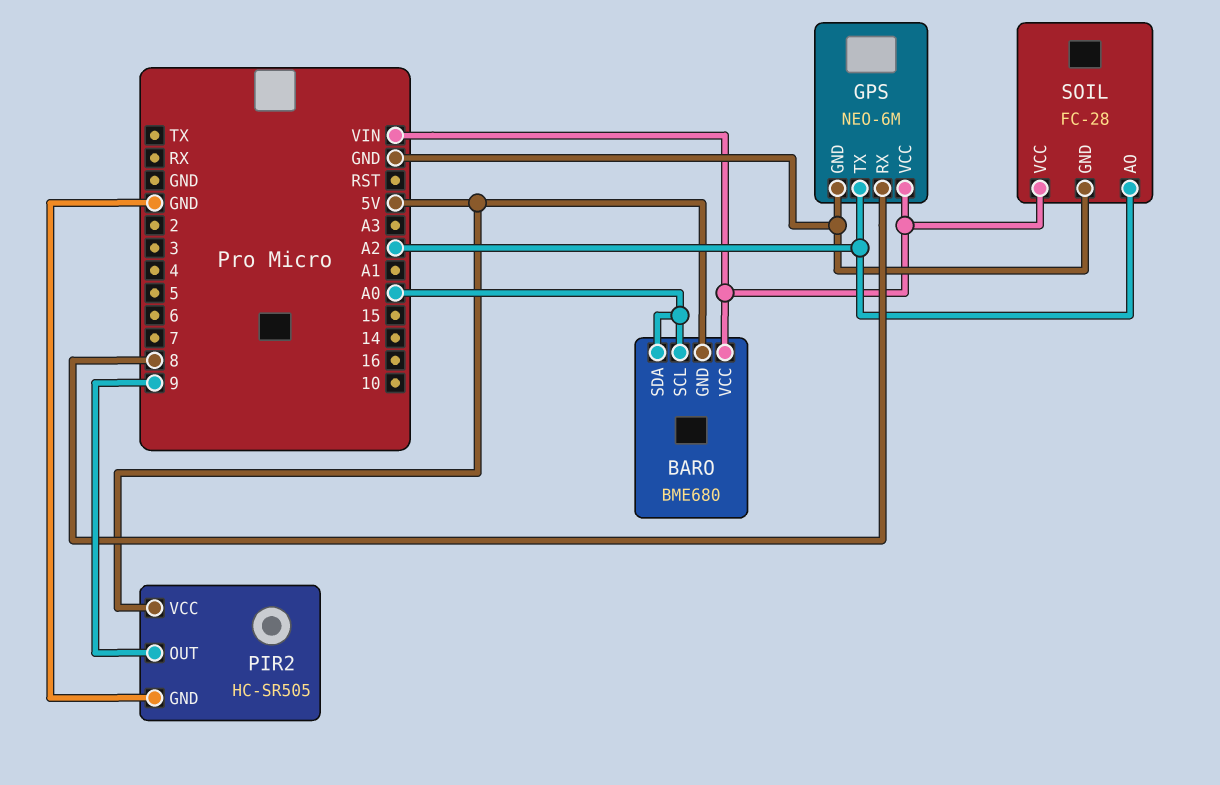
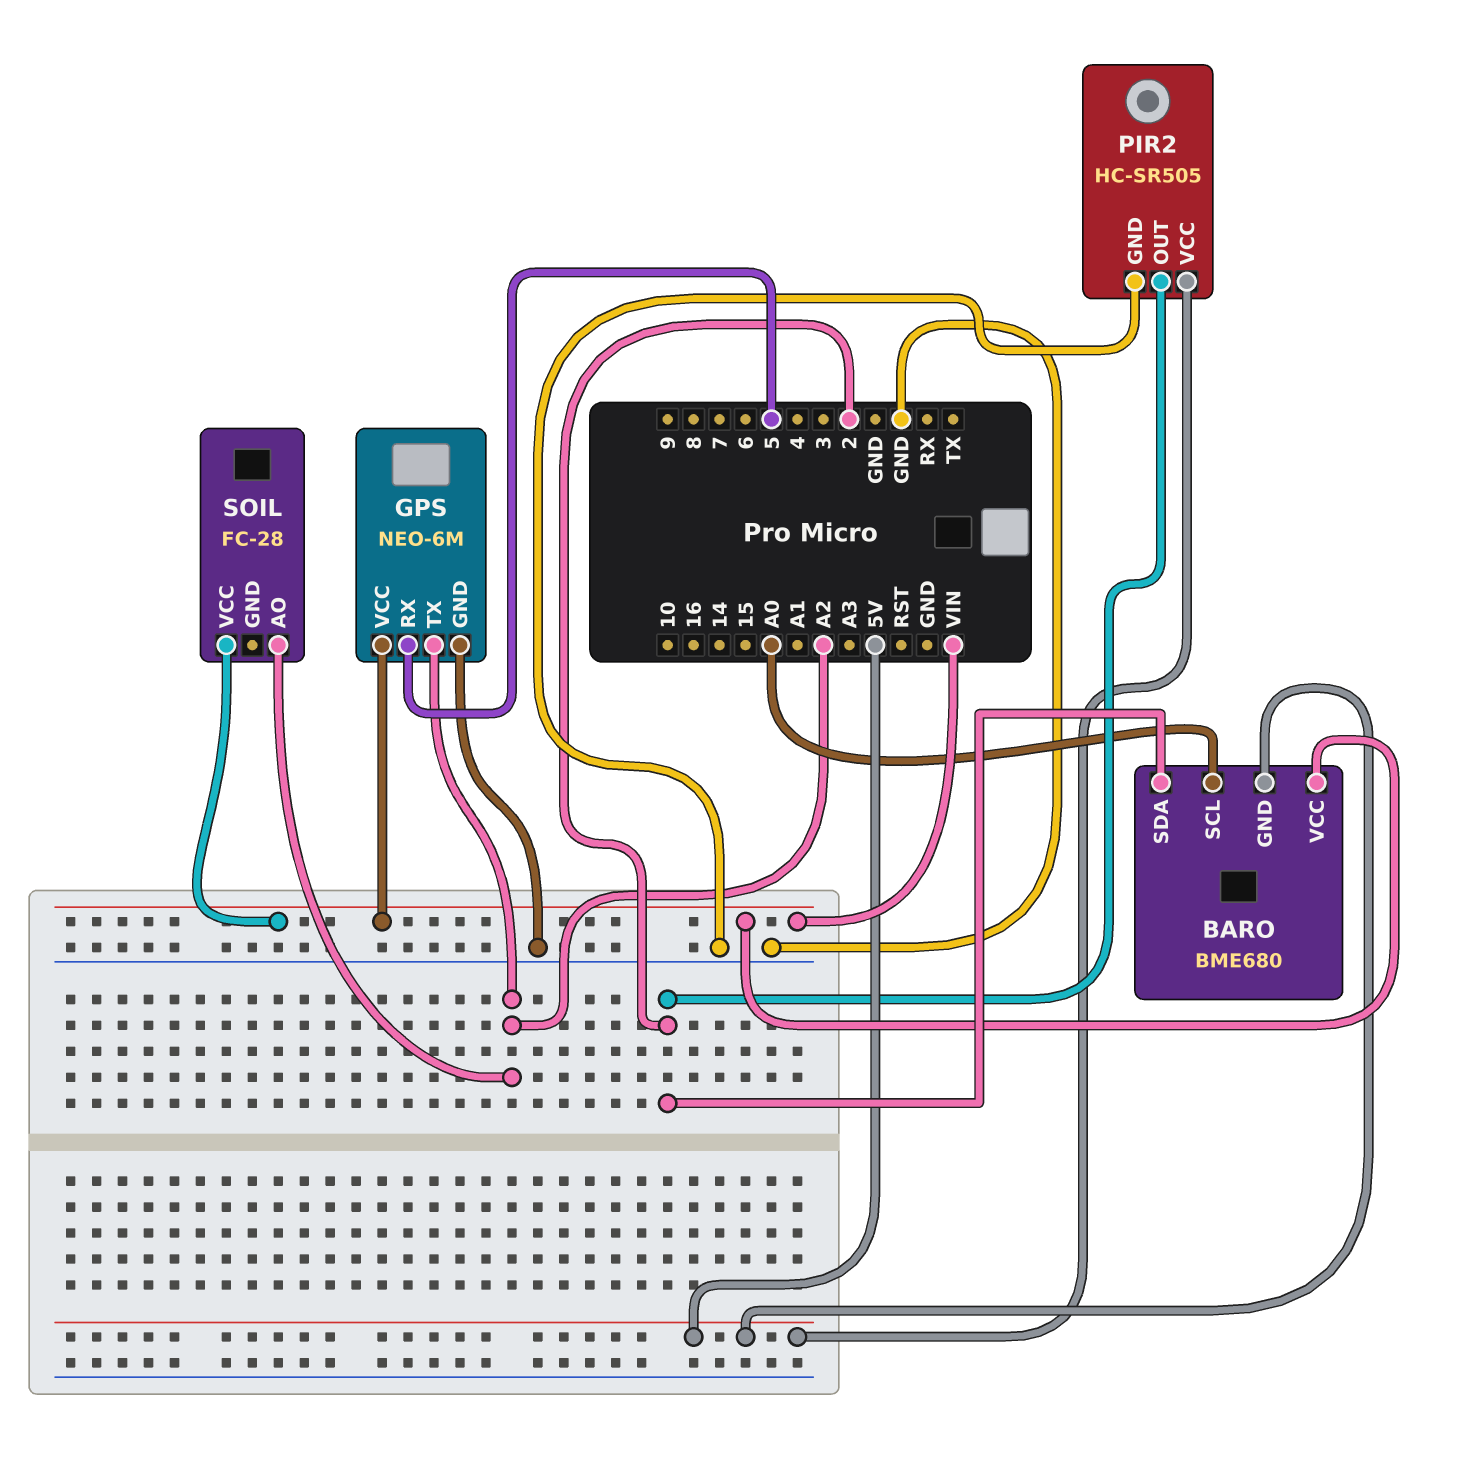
BARO pin SDA: A0 -> 2
GPS pin RX: 8 -> 5
PIR2 pin OUT: 9 -> 2
SOIL pin GND: GND -> none

